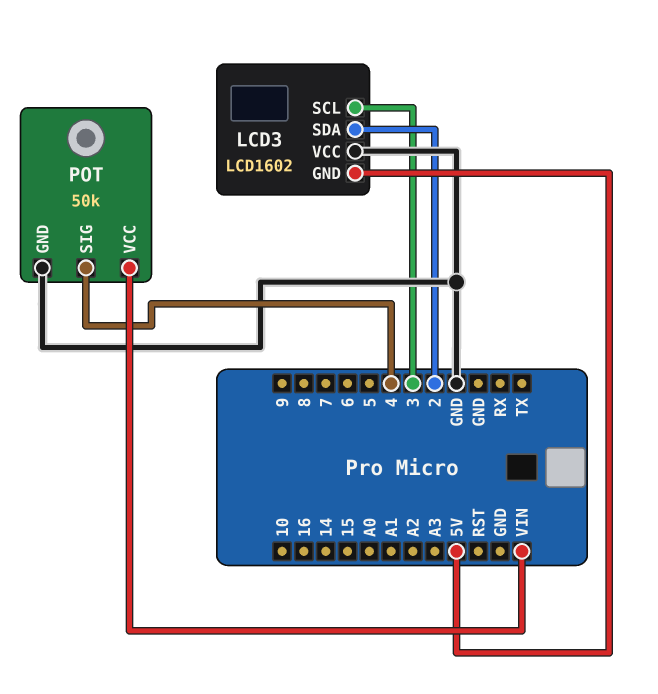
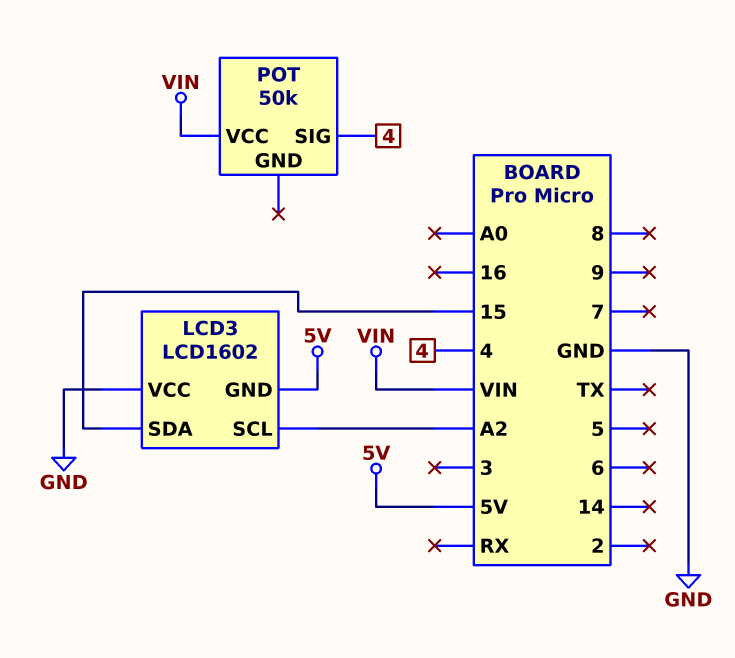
LCD3 pin SCL: 3 -> A2
LCD3 pin SDA: 2 -> 15
POT pin GND: GND -> none

